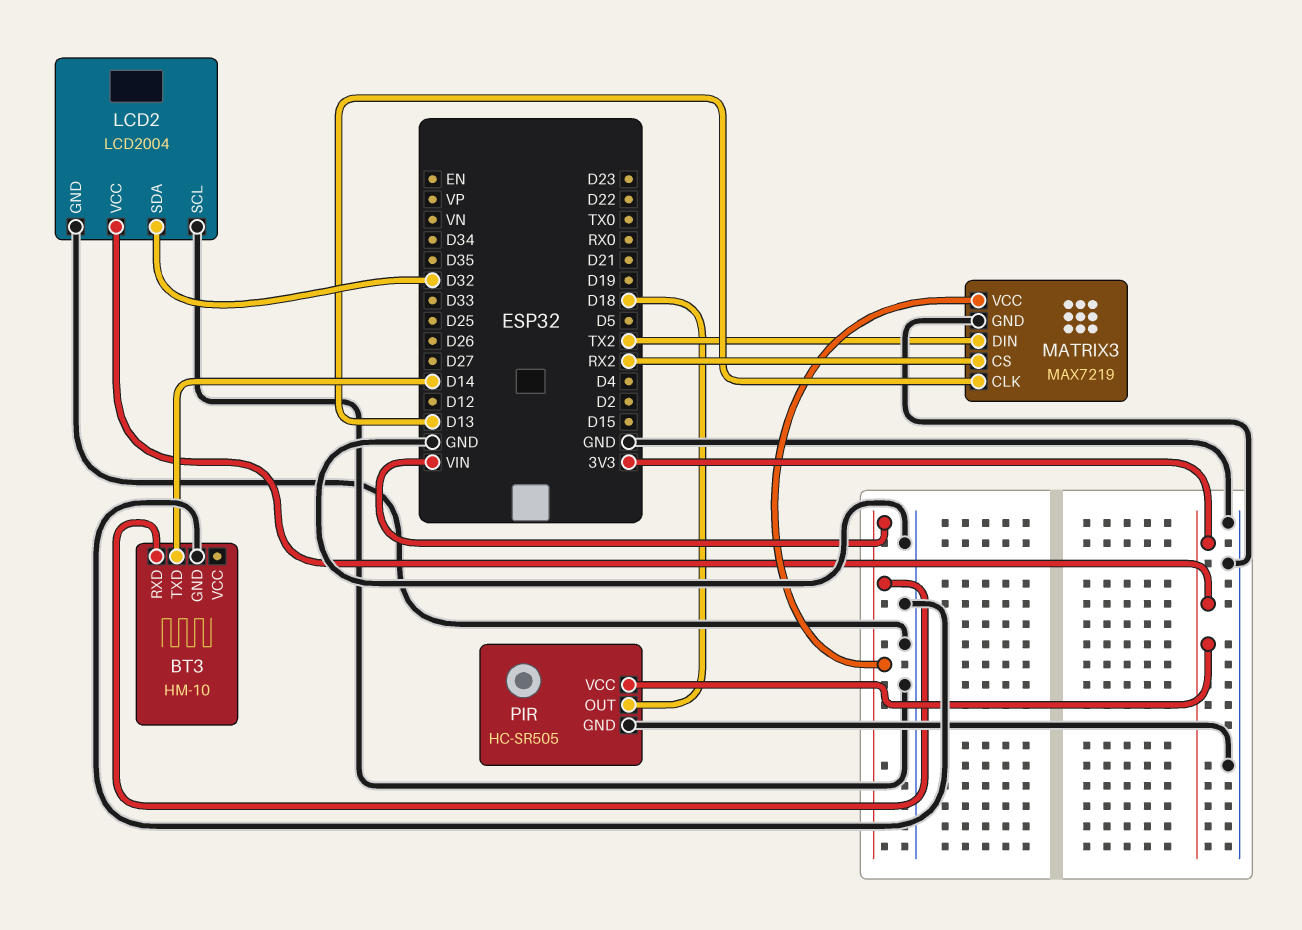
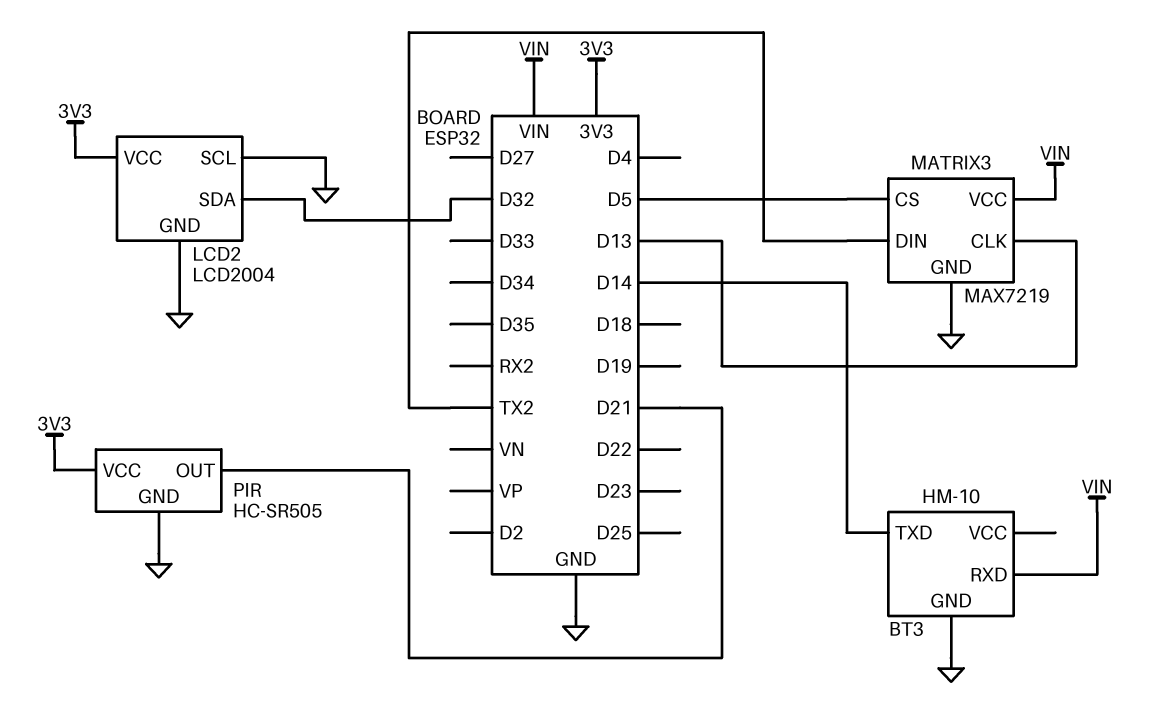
MATRIX3 pin CS: RX2 -> D5
PIR pin OUT: D18 -> D21

